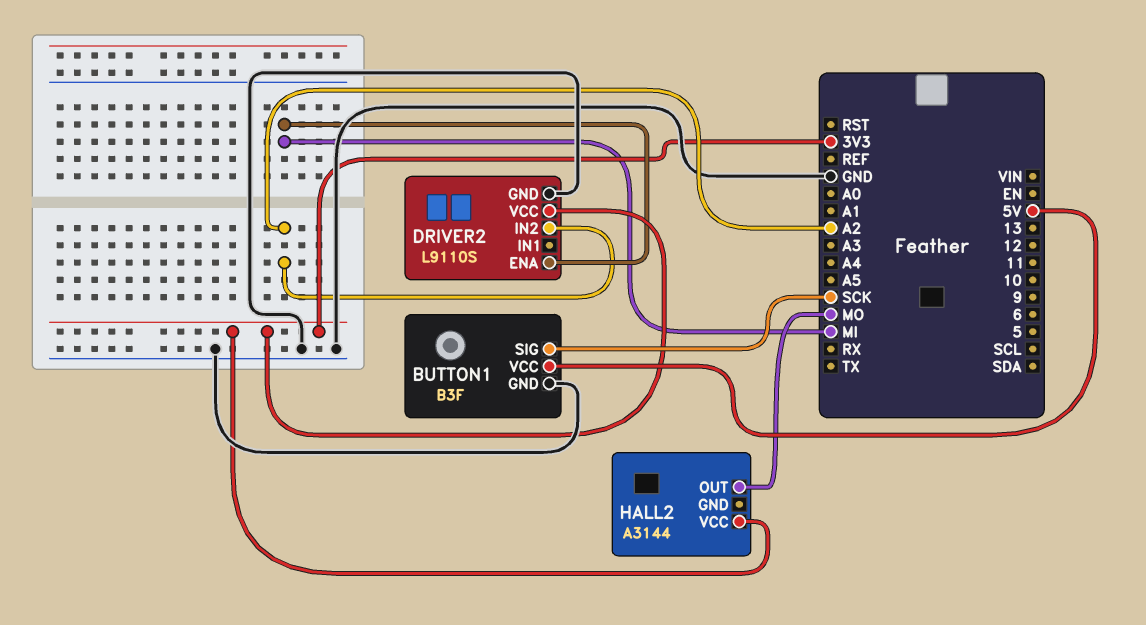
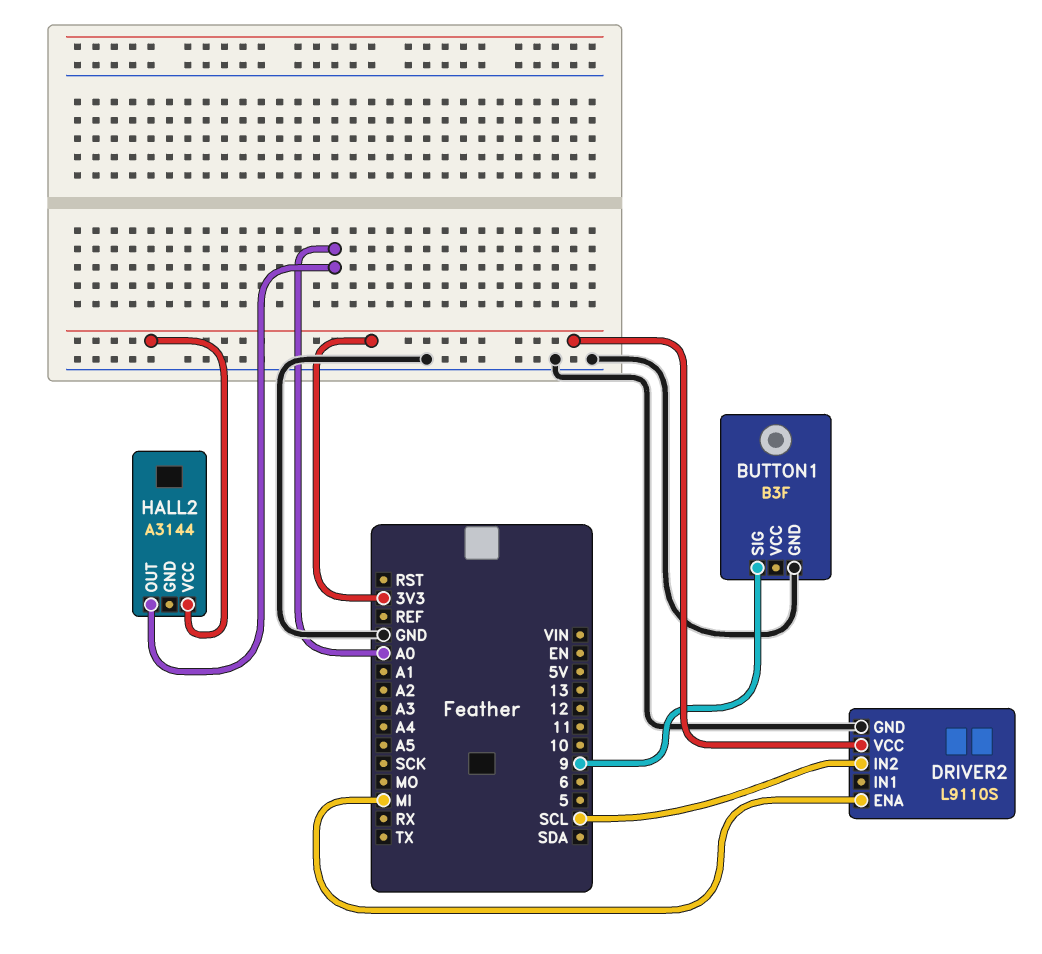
BUTTON1 pin SIG: SCK -> 9
BUTTON1 pin VCC: 5V -> none
DRIVER2 pin IN2: A2 -> SCL
HALL2 pin OUT: MO -> A0

